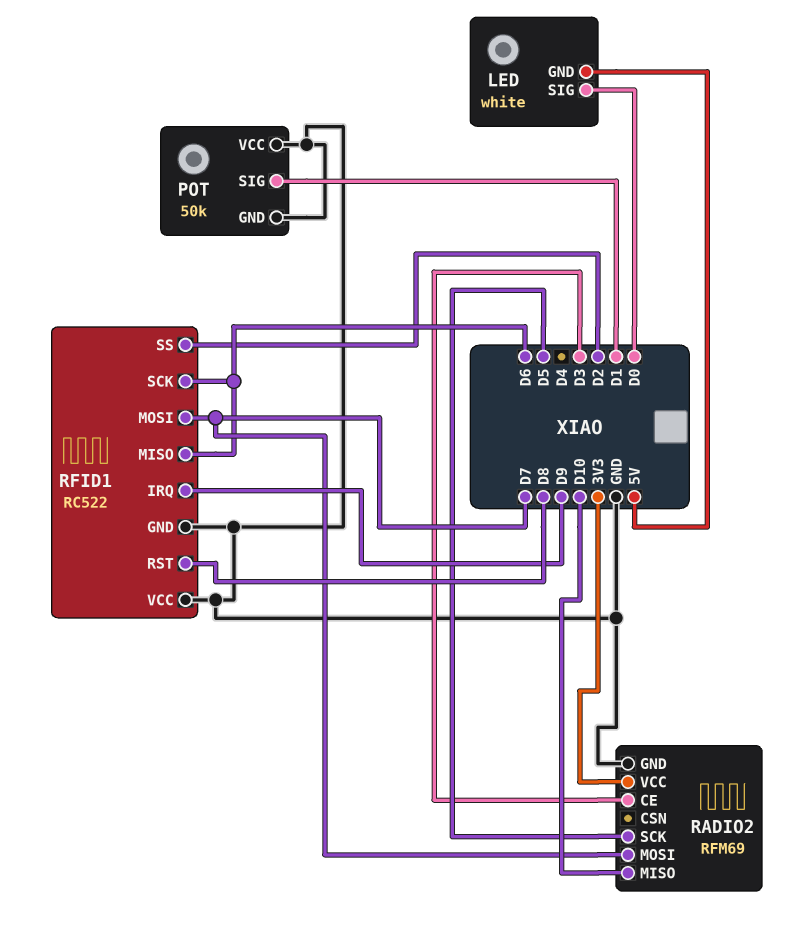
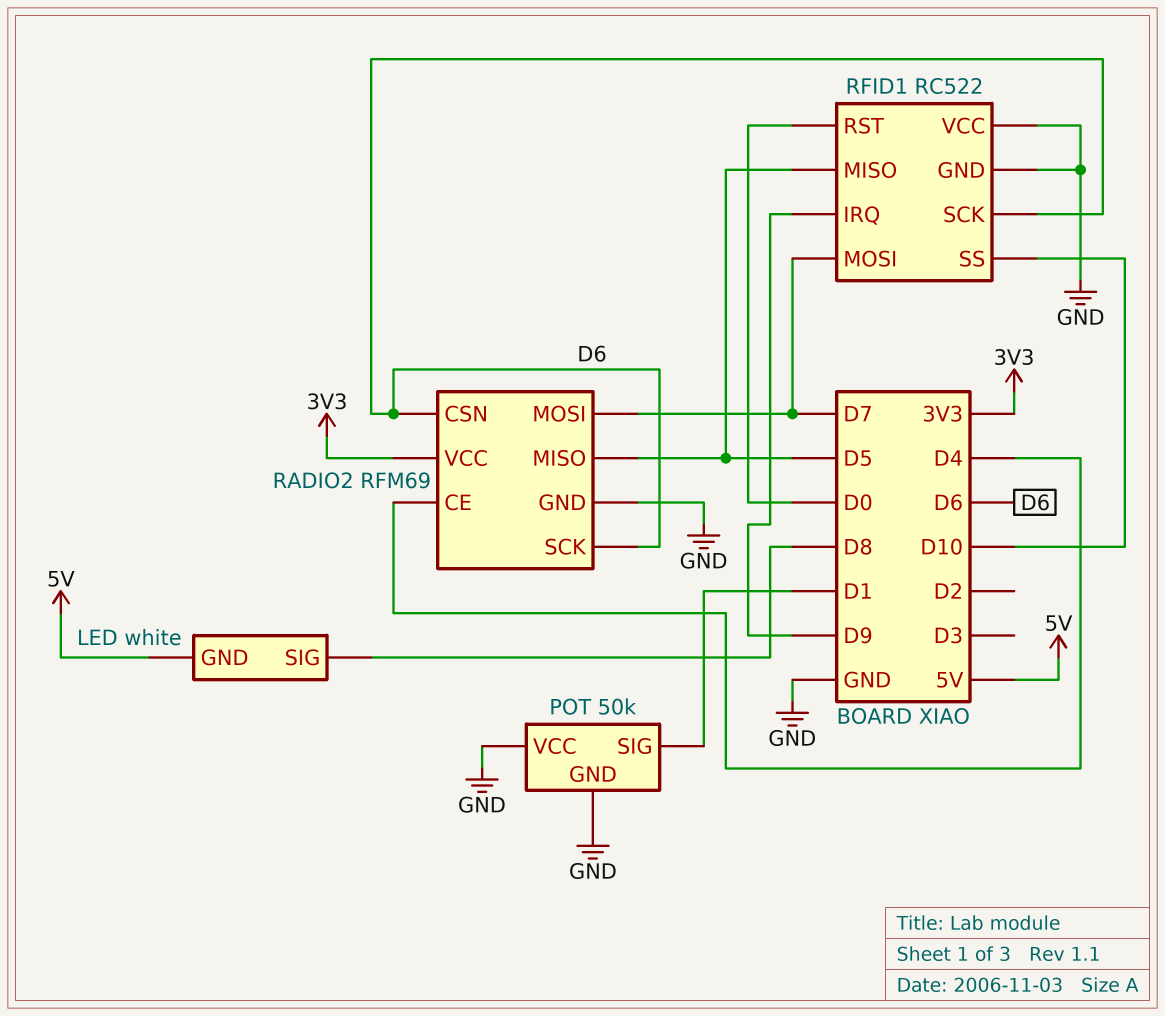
LED pin SIG: D0 -> D8
RADIO2 pin CE: D3 -> D4
RADIO2 pin CSN: none -> D6
RADIO2 pin MISO: D10 -> D5
RADIO2 pin SCK: D5 -> D6
RFID1 pin MISO: D6 -> D5
RFID1 pin RST: D8 -> D0
RFID1 pin SS: D2 -> D10

